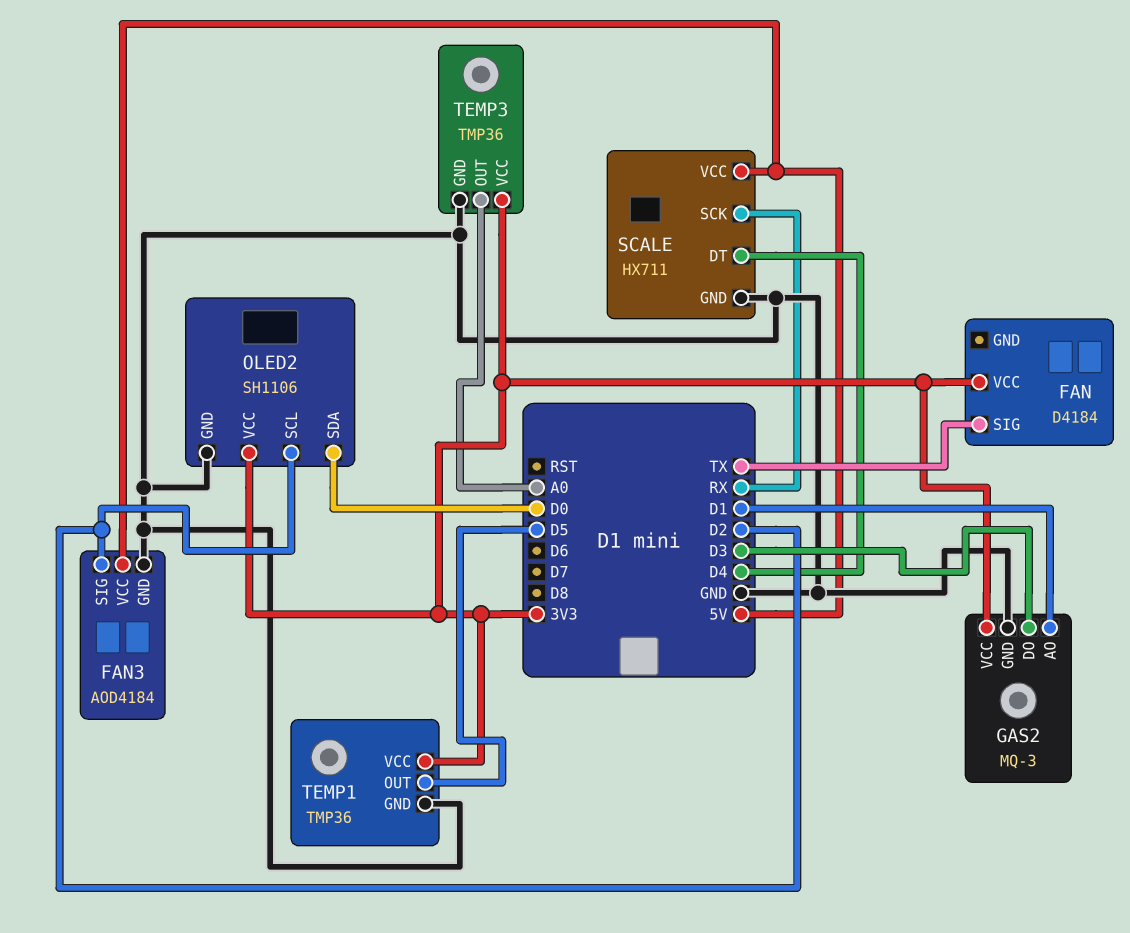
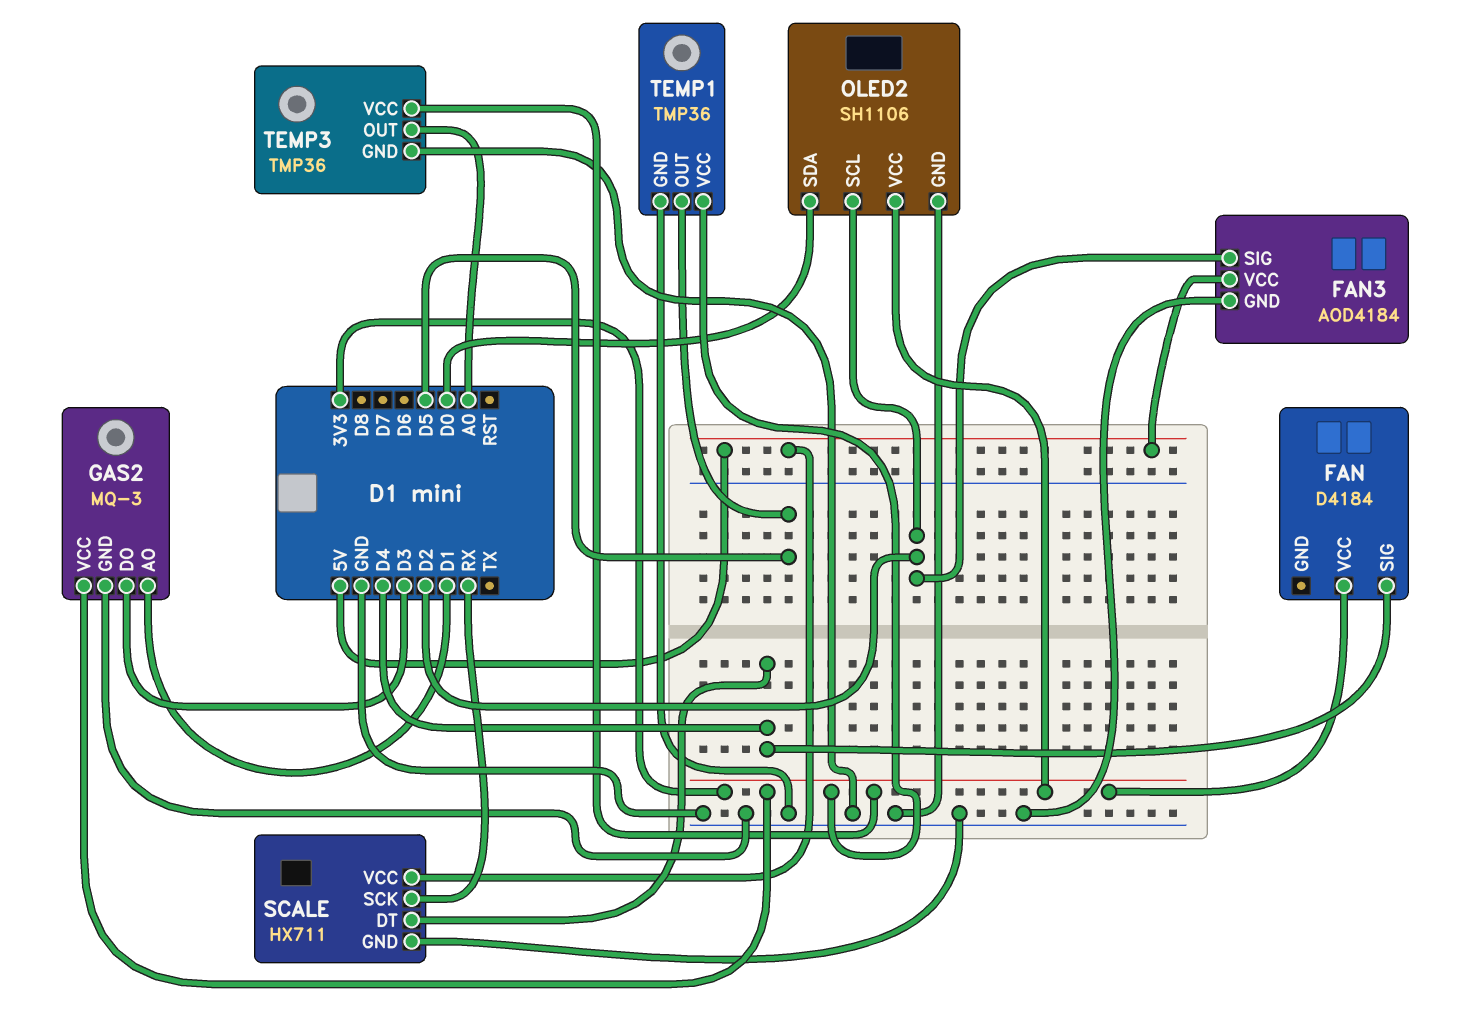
FAN pin SIG: TX -> D4

